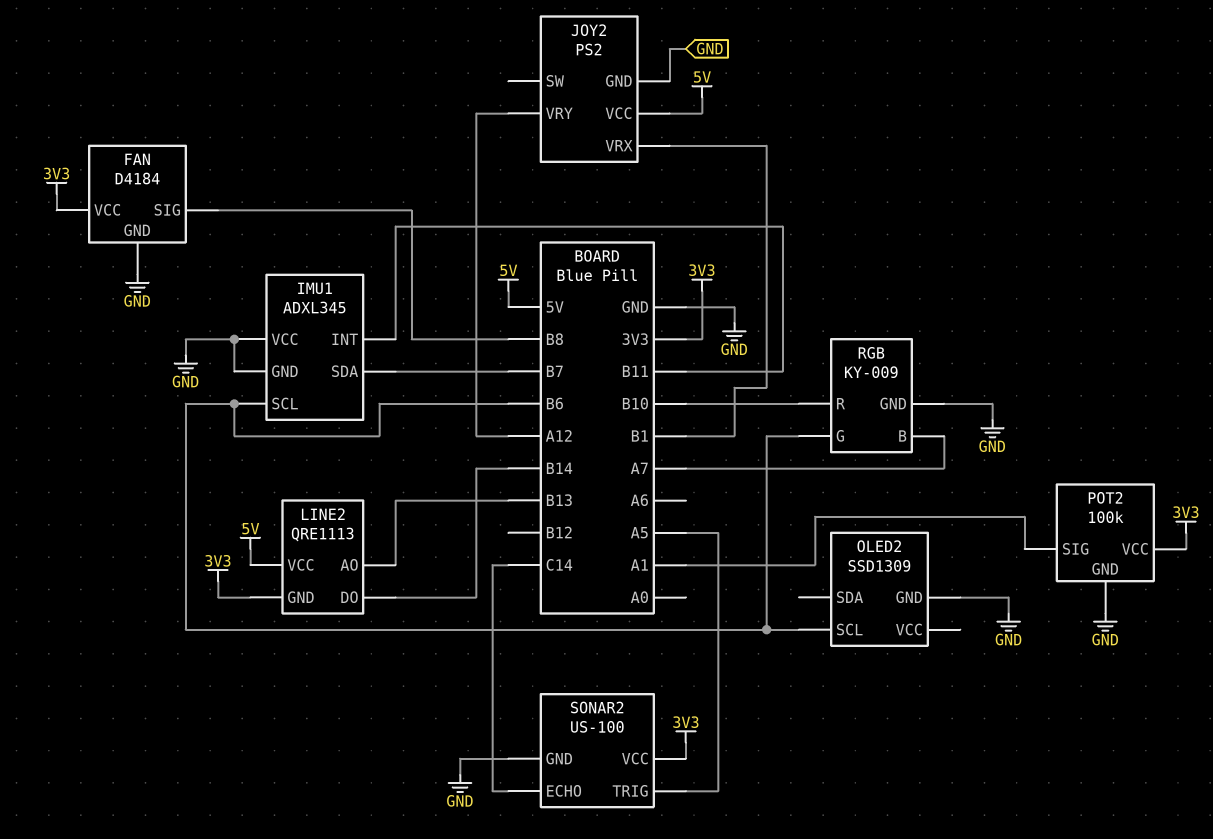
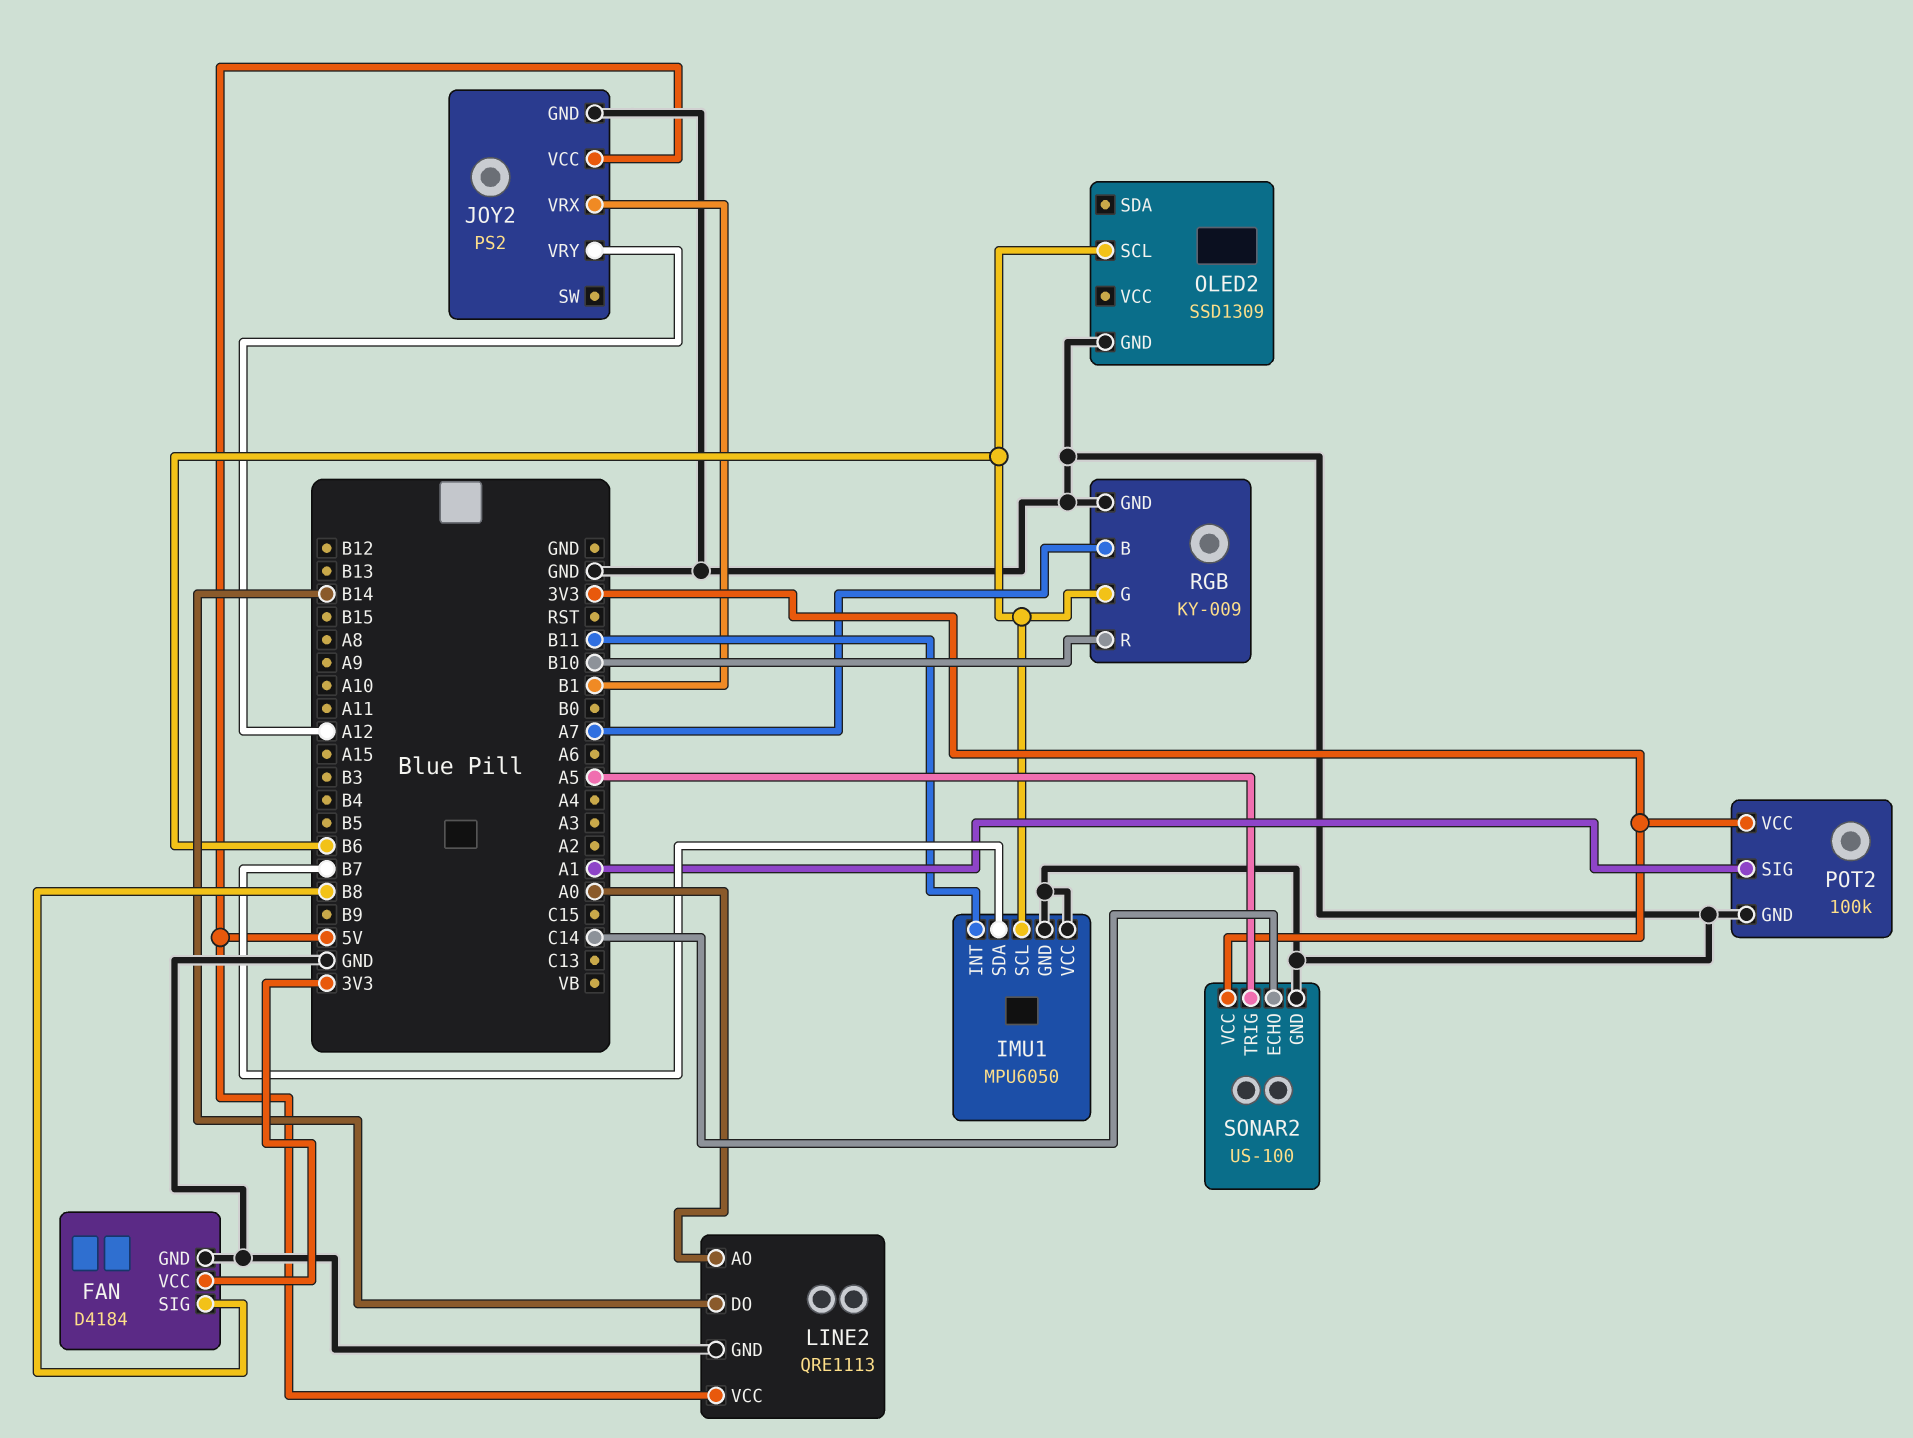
IMU1: ADXL345 -> MPU6050
LINE2 pin AO: B13 -> A0
LINE2 pin GND: 3V3 -> GND

